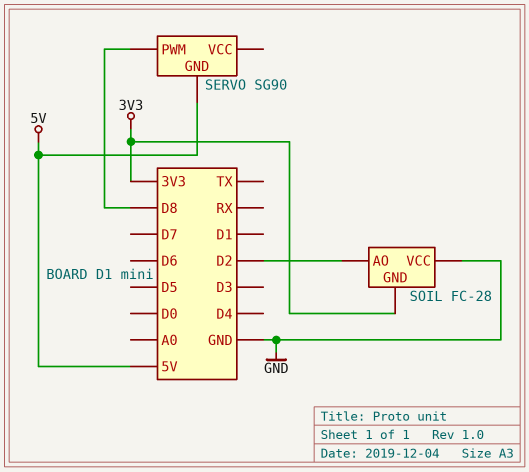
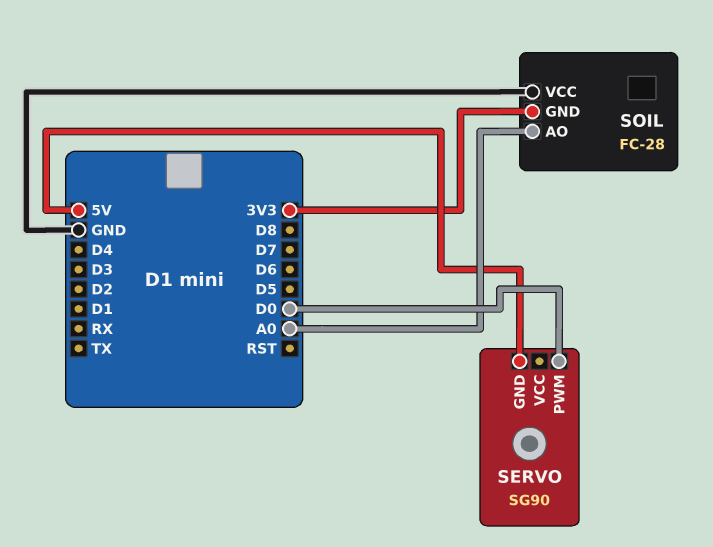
SERVO pin PWM: D8 -> D0
SOIL pin AO: D2 -> A0

